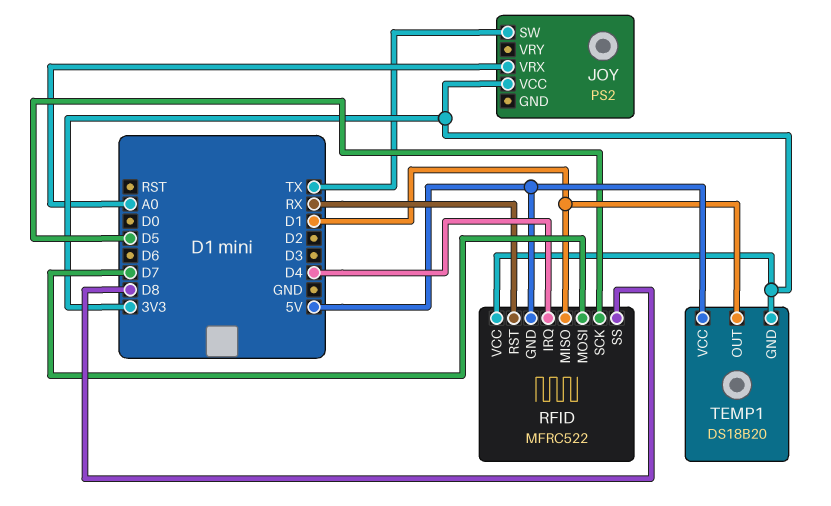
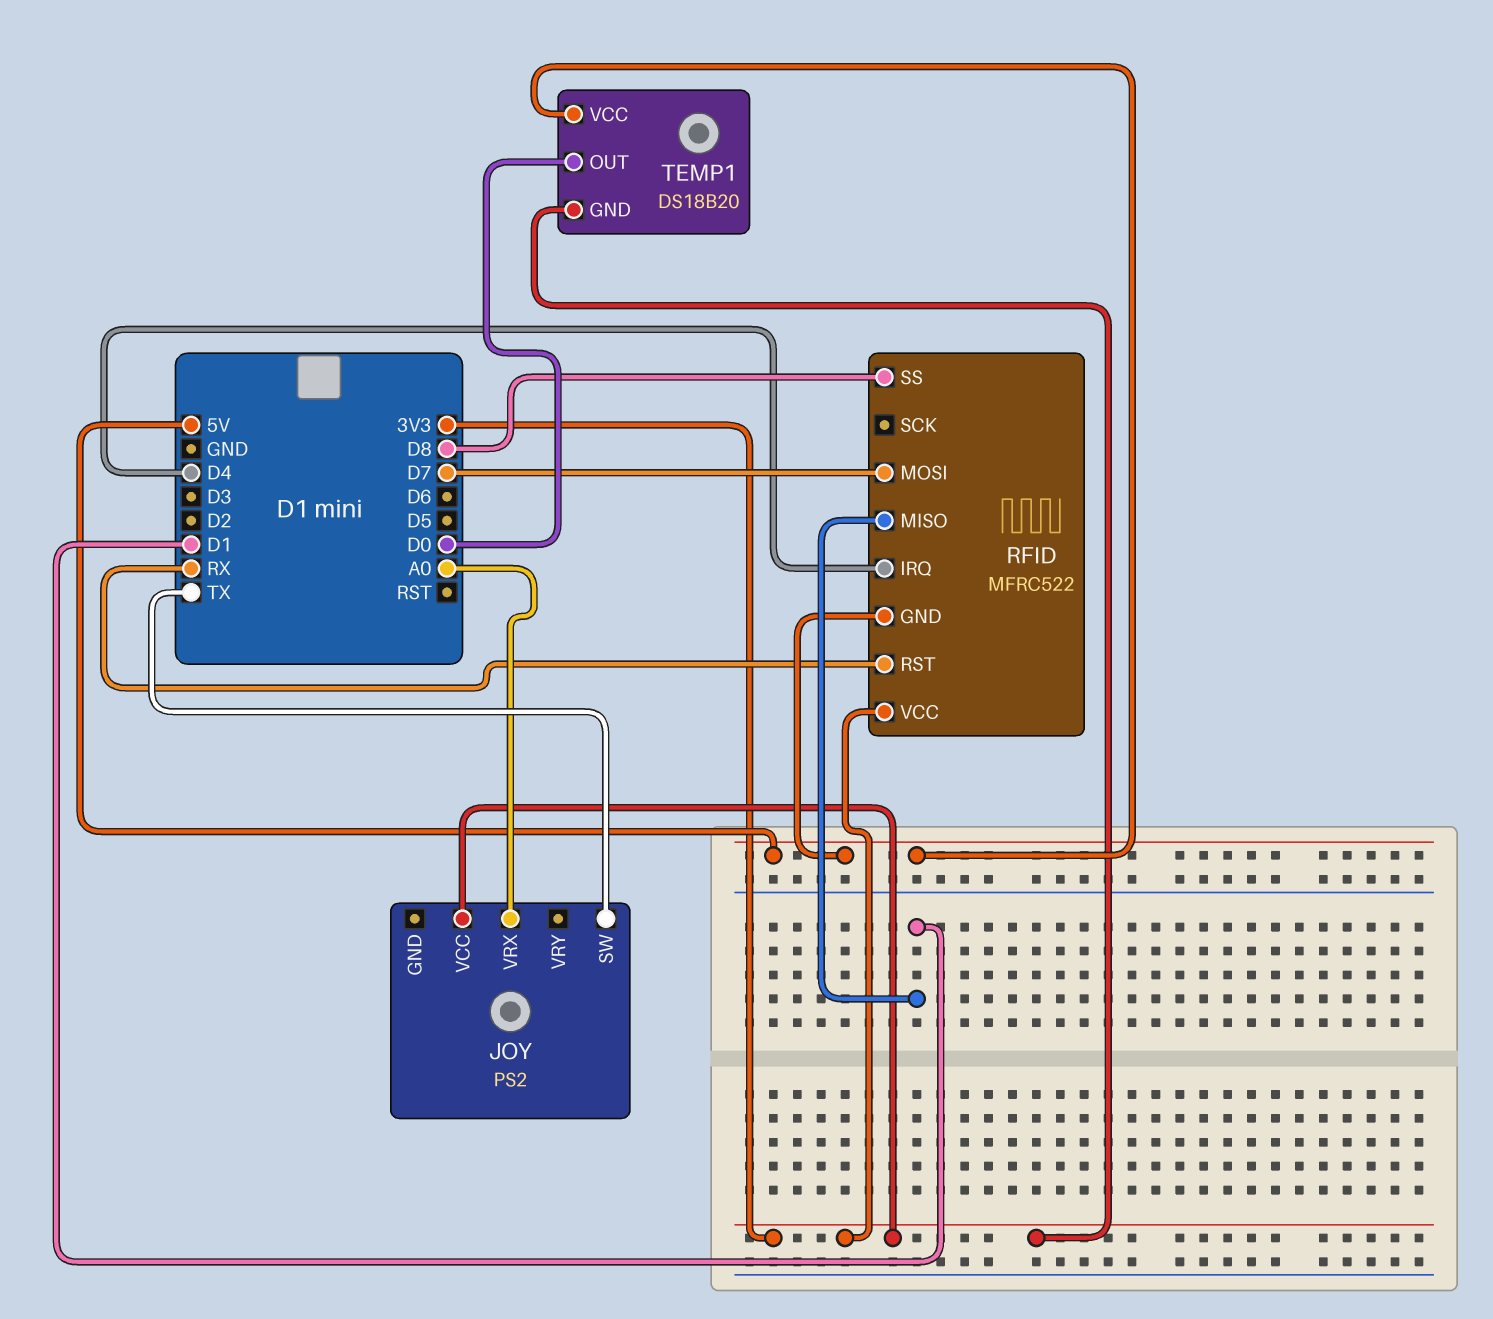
RFID pin SCK: D5 -> none
TEMP1 pin OUT: D1 -> D0

